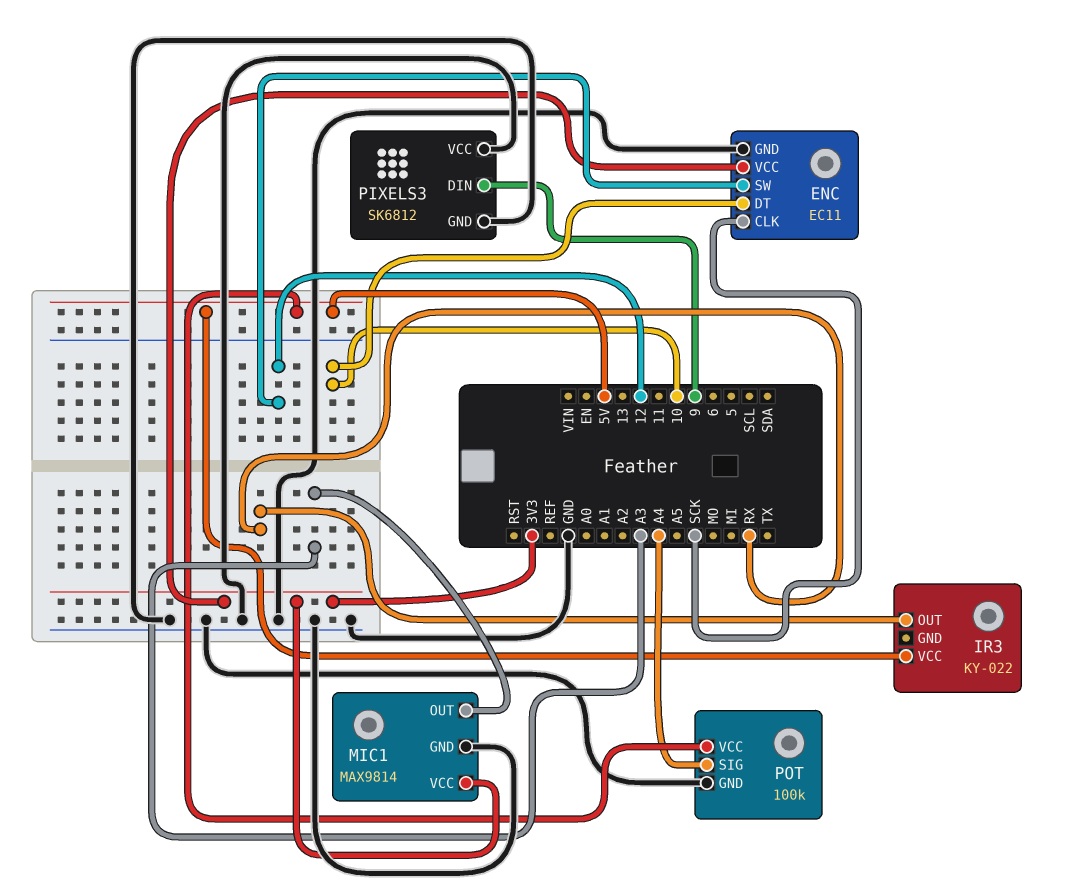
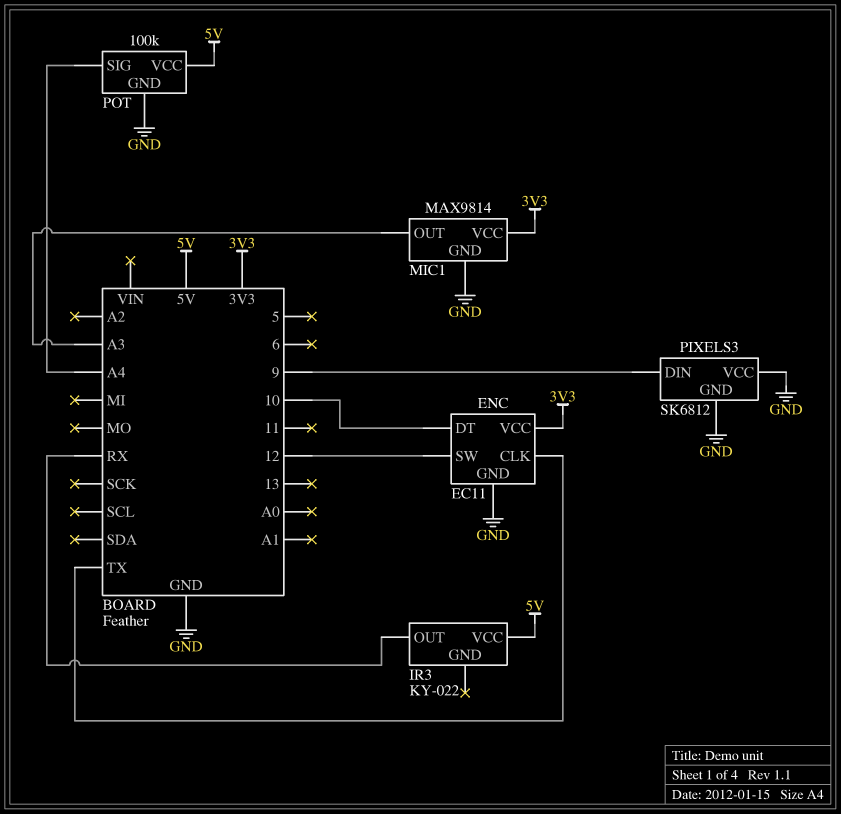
ENC pin CLK: SCK -> TX

